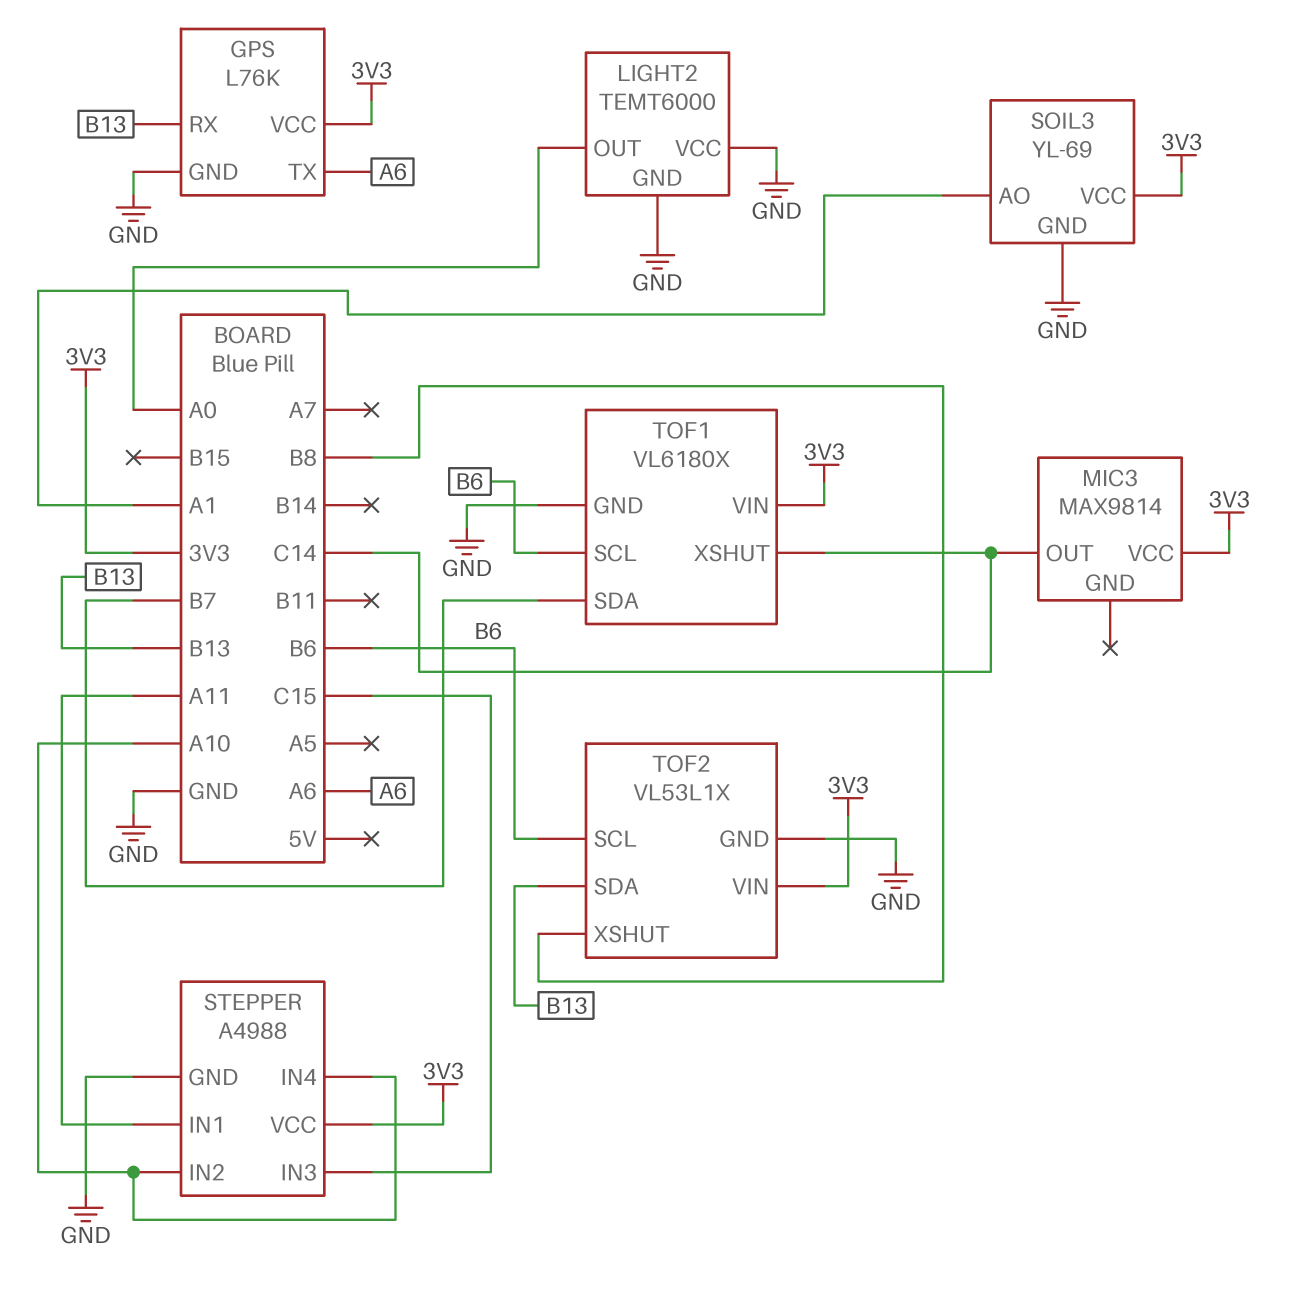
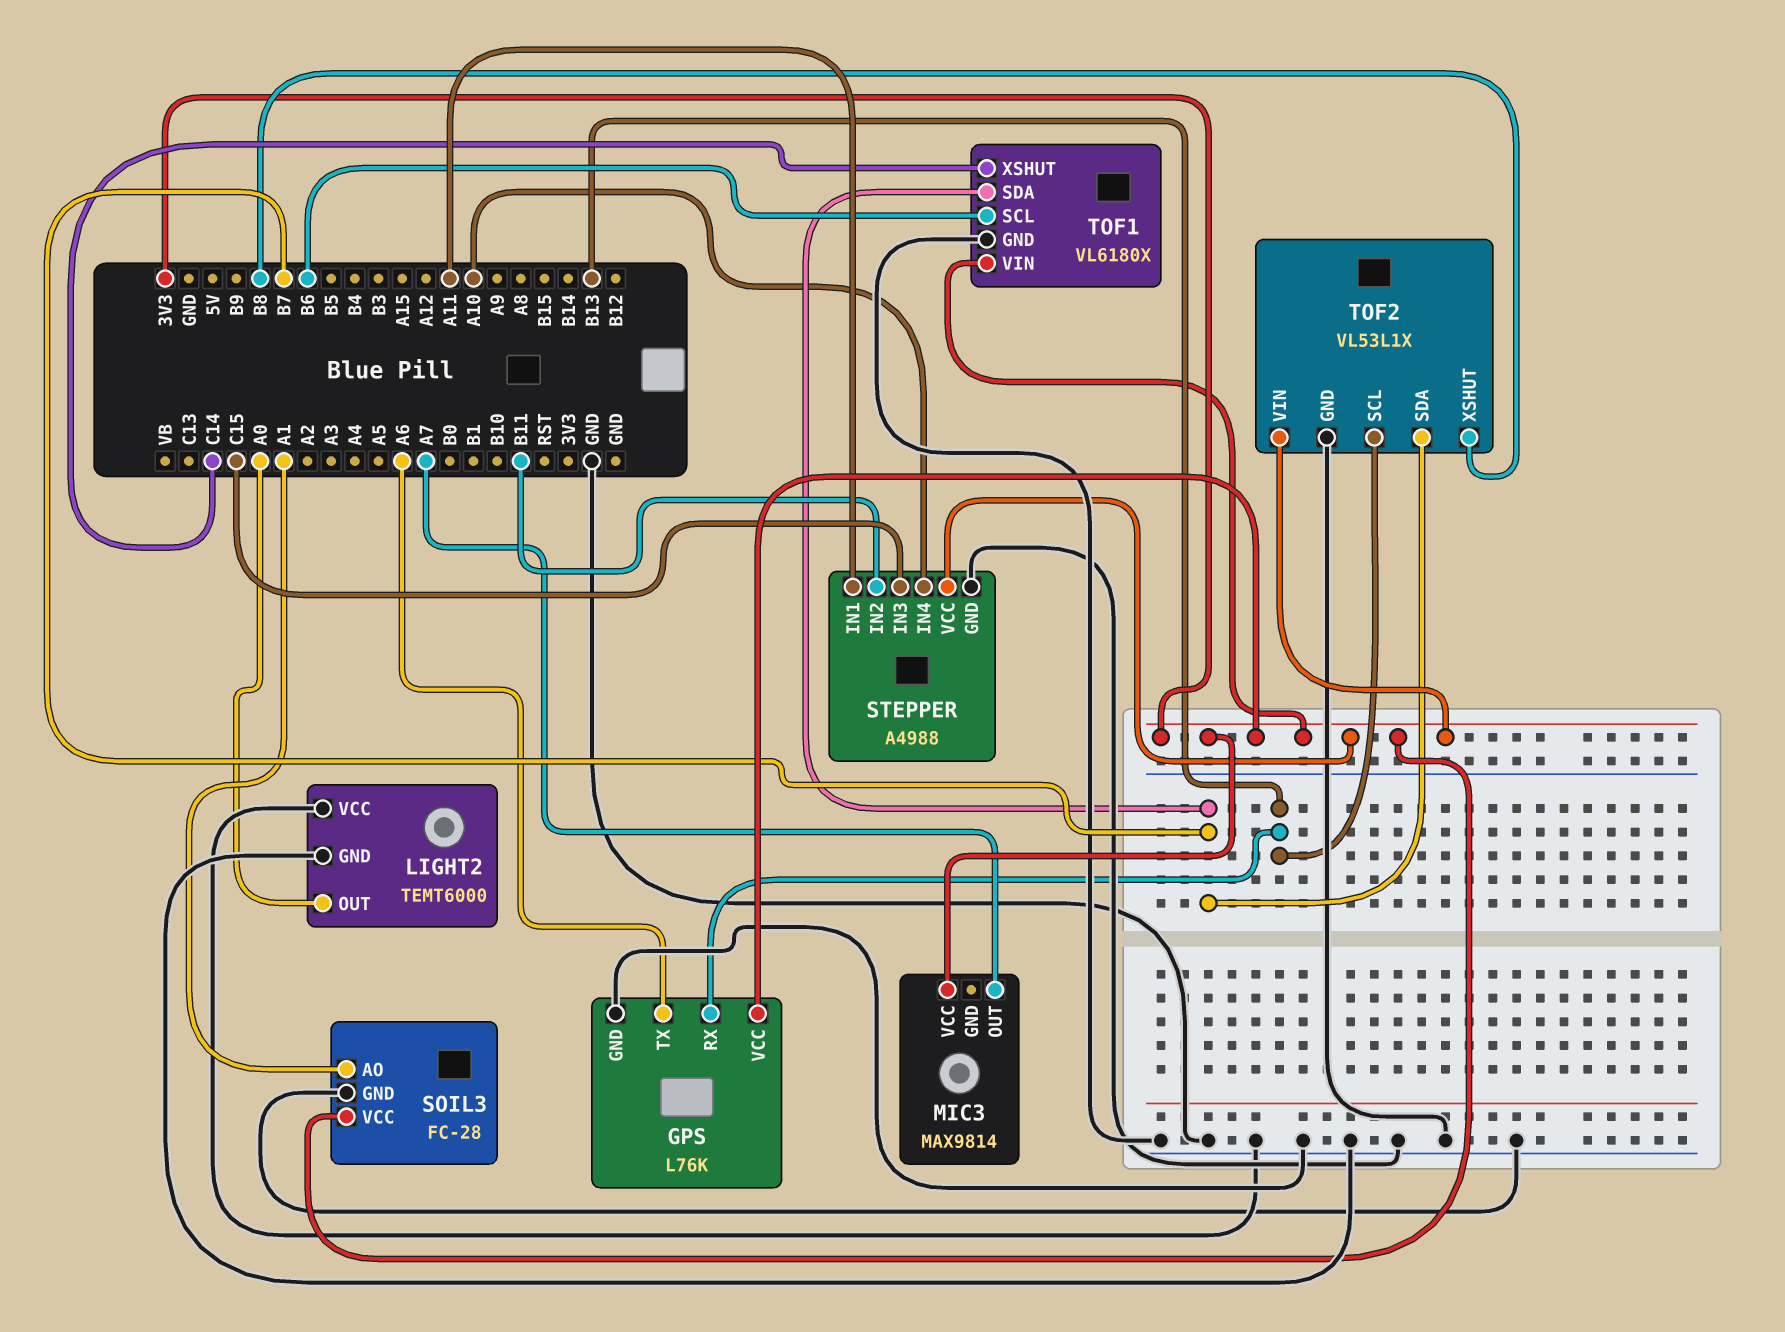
MIC3 pin OUT: C14 -> A7
SOIL3: YL-69 -> FC-28
STEPPER pin IN2: A10 -> B11
TOF2 pin SCL: B6 -> B13
TOF2 pin SDA: B13 -> B7

